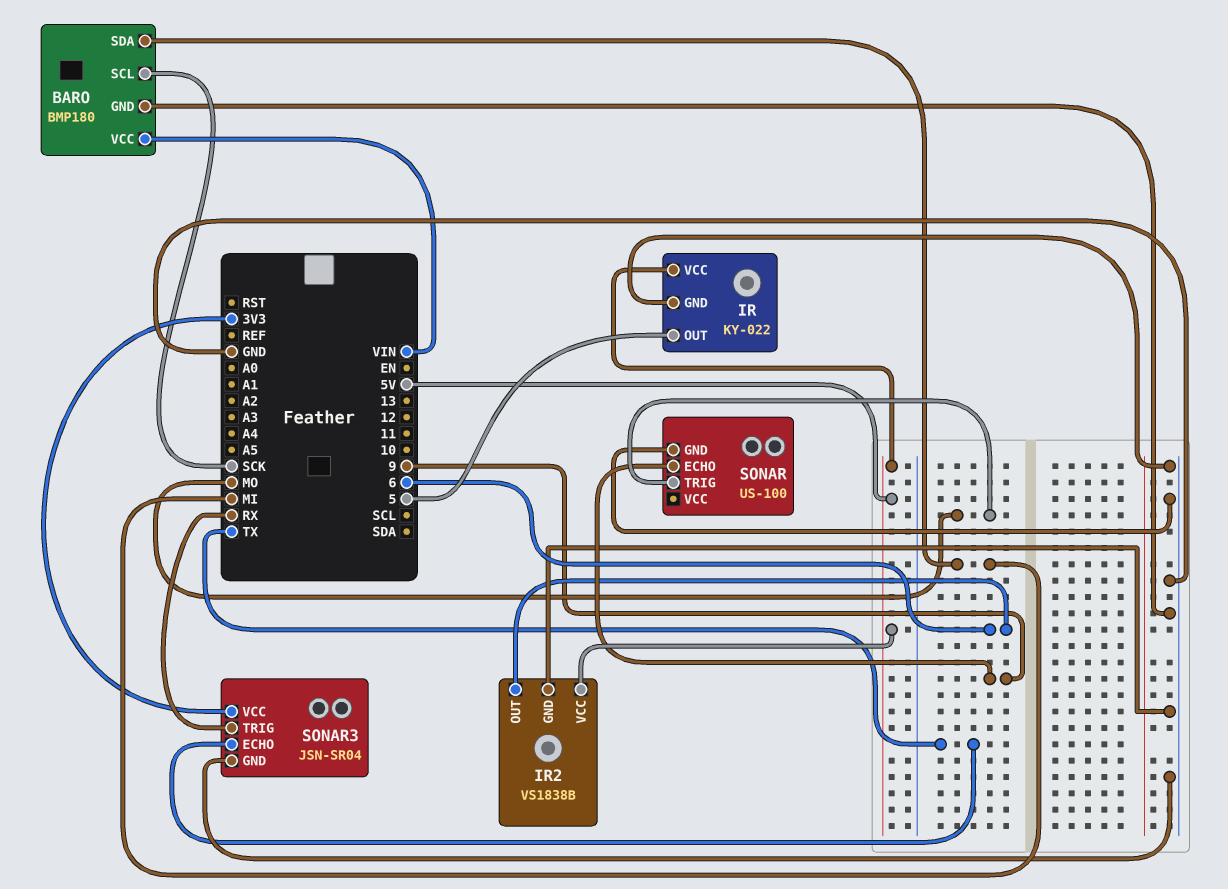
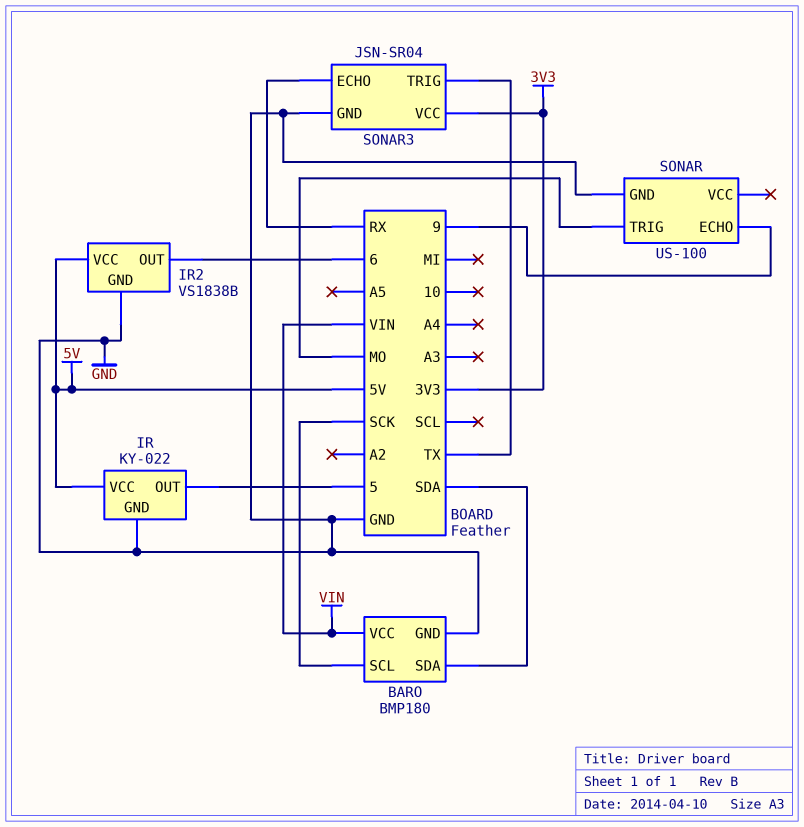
BARO pin SDA: MI -> SDA
SONAR3 pin ECHO: TX -> RX
SONAR3 pin TRIG: RX -> TX

